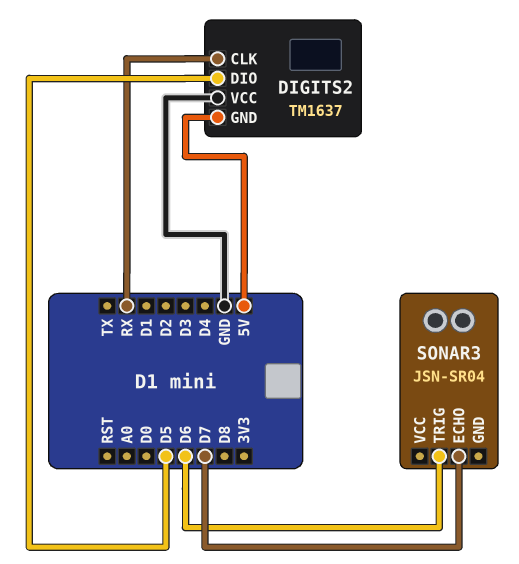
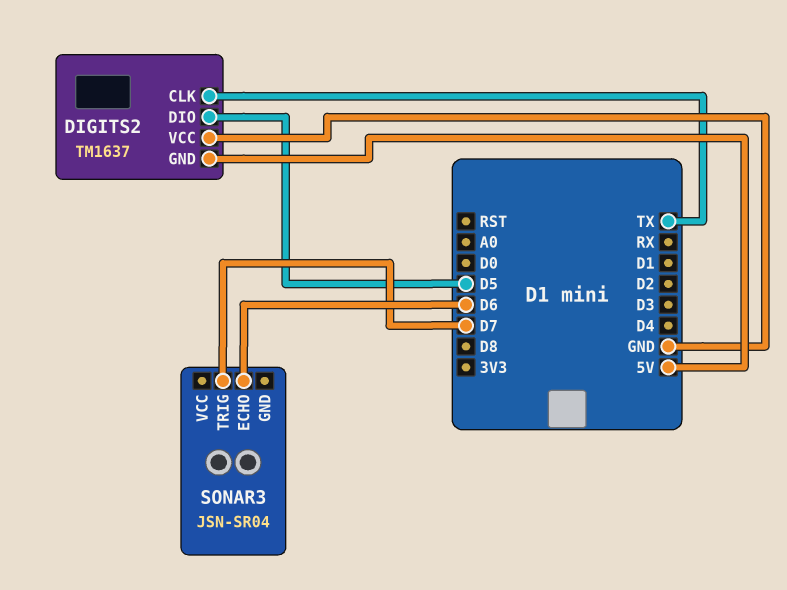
DIGITS2 pin CLK: RX -> TX
SONAR3 pin ECHO: D7 -> D6
SONAR3 pin TRIG: D6 -> D7

